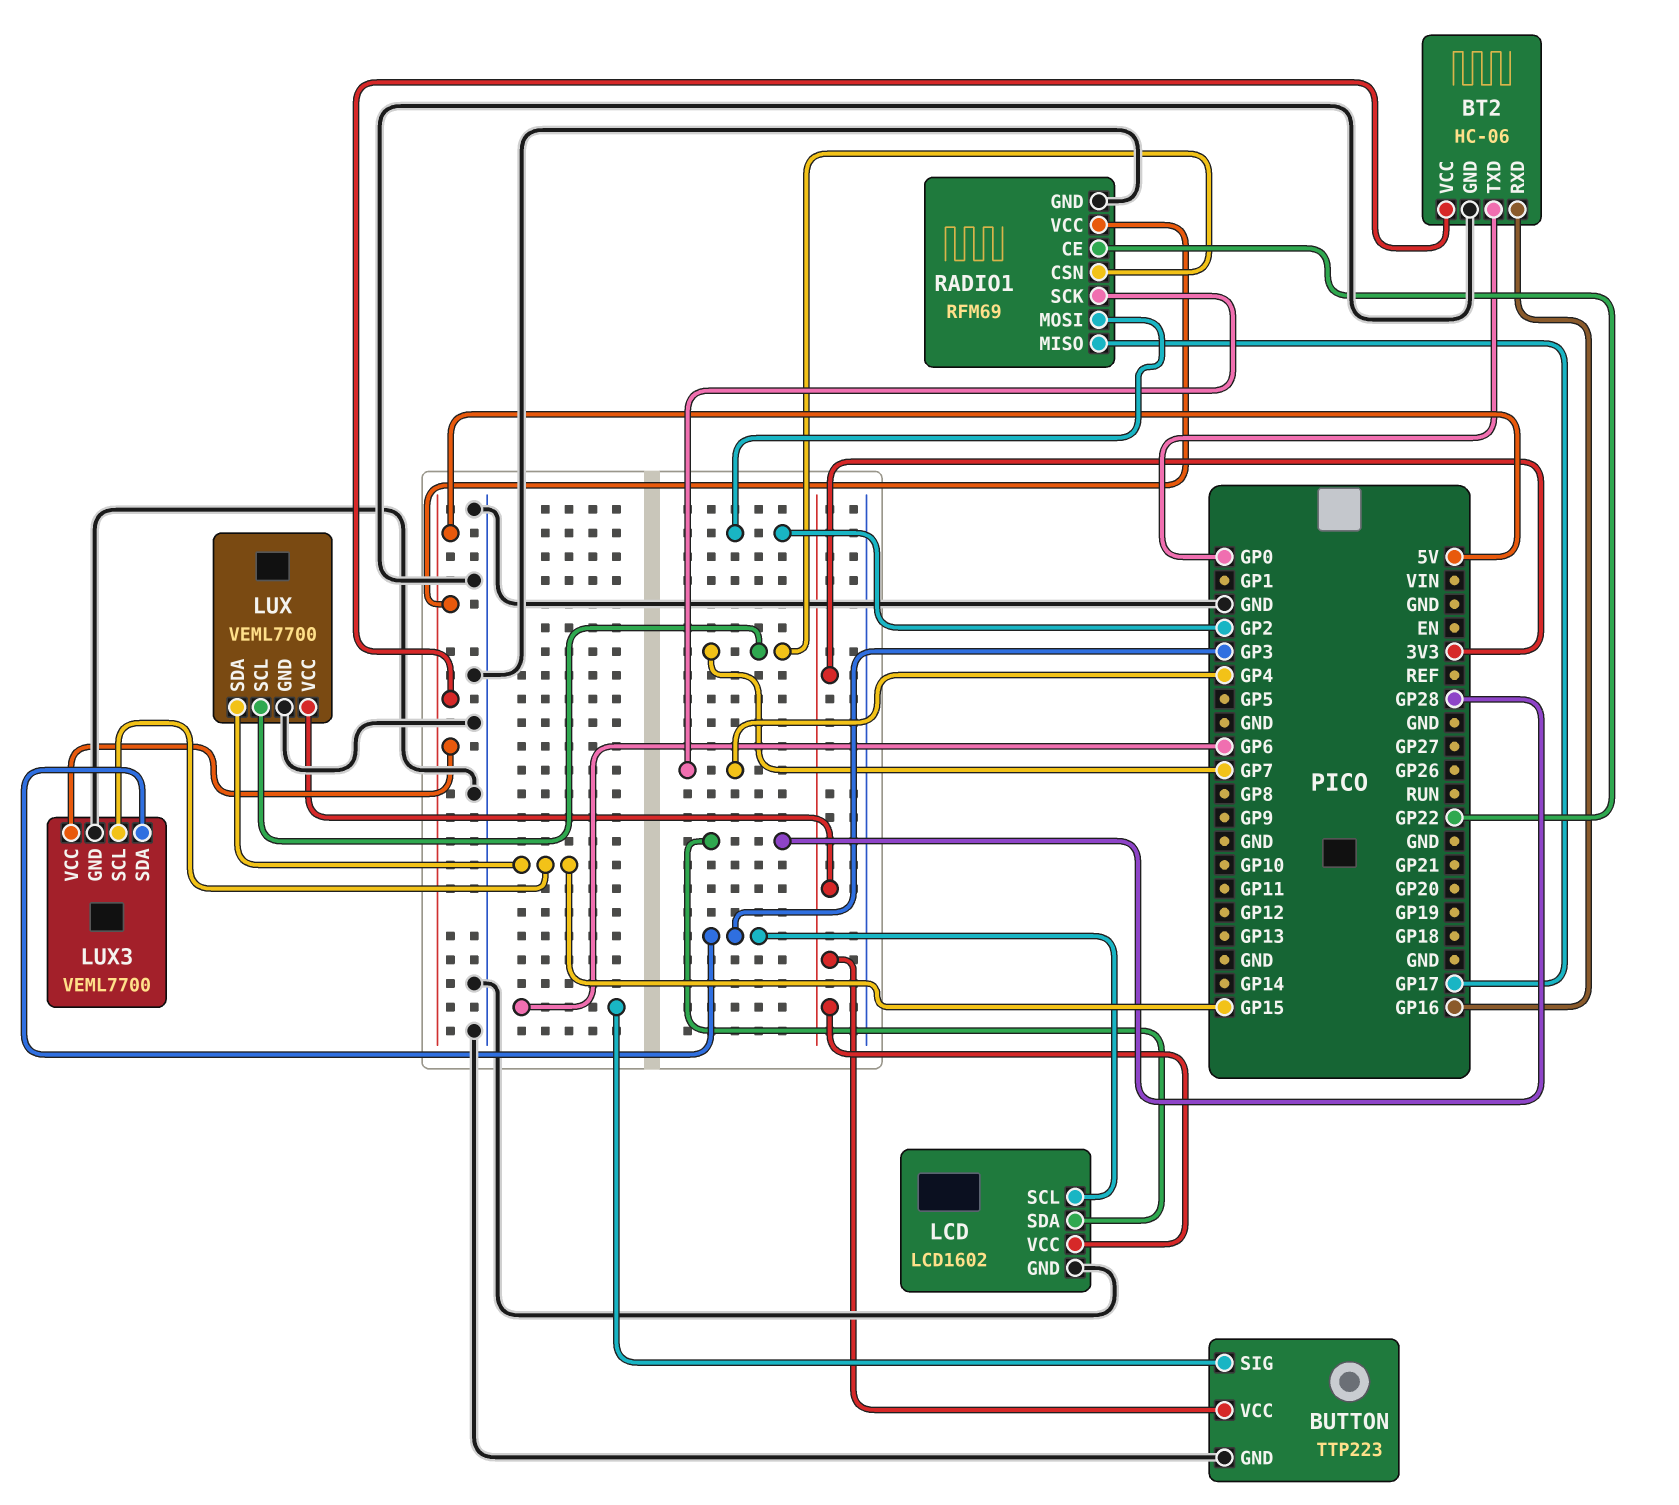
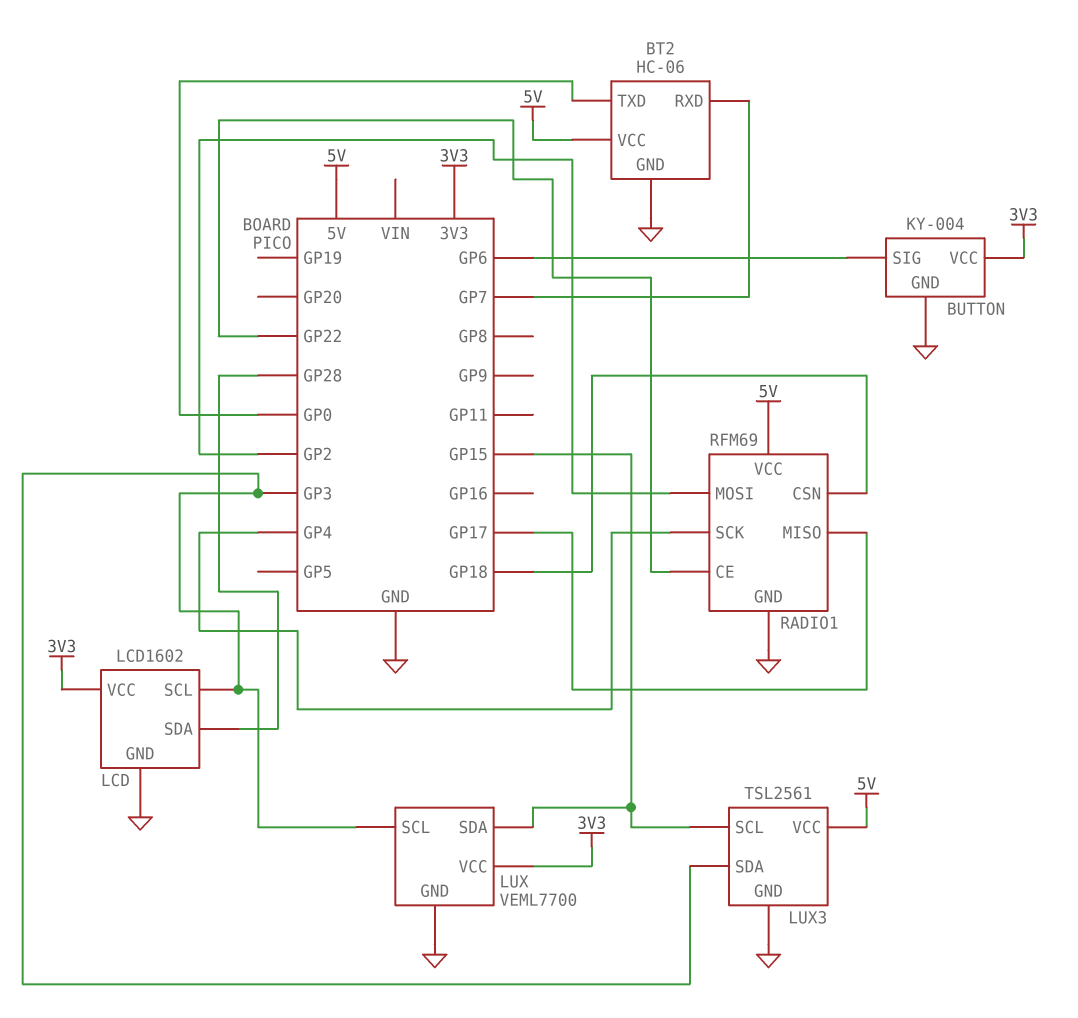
BT2 pin RXD: GP16 -> GP7
BUTTON: TTP223 -> KY-004
LUX pin SCL: GP7 -> GP3
LUX3: VEML7700 -> TSL2561
RADIO1 pin CSN: GP7 -> GP18

